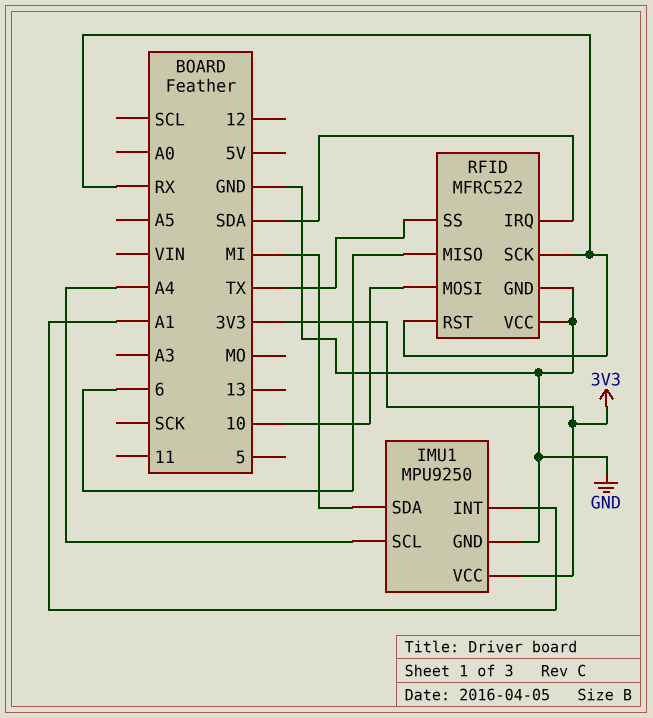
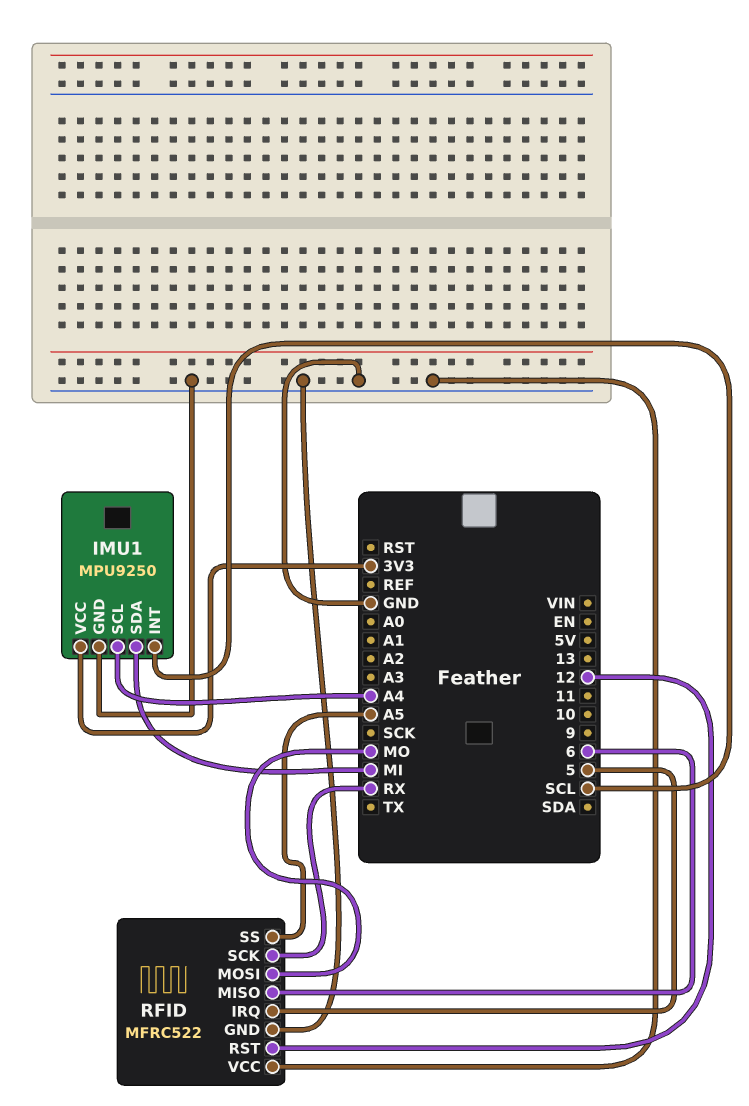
IMU1 pin INT: A1 -> SCL
RFID pin IRQ: SDA -> 5
RFID pin MOSI: 10 -> MO
RFID pin RST: RX -> 12
RFID pin SS: TX -> A5

